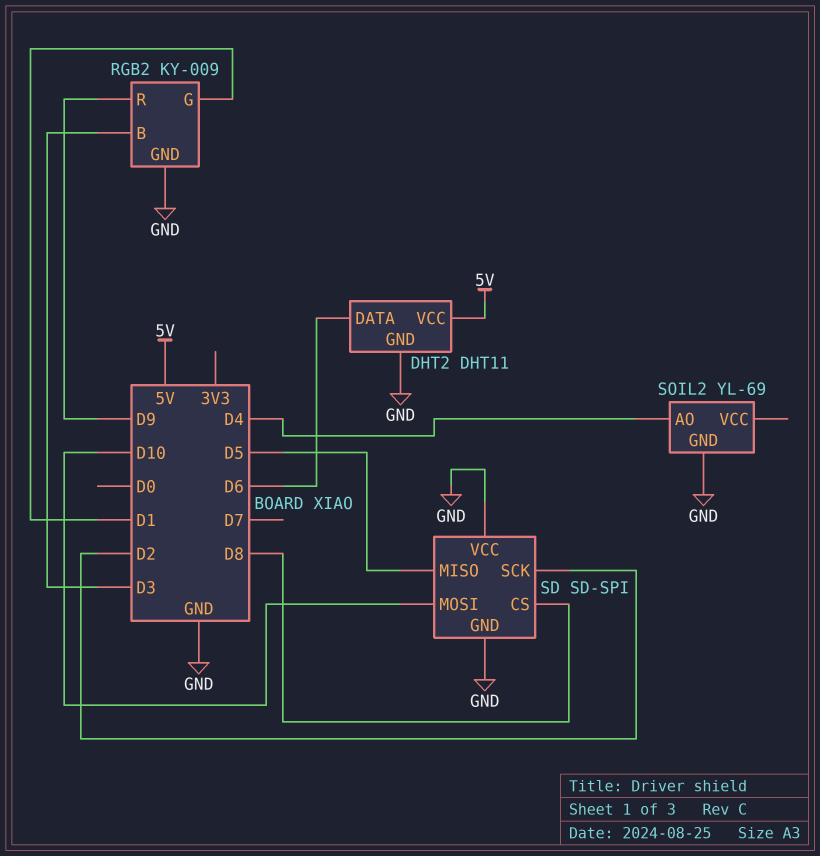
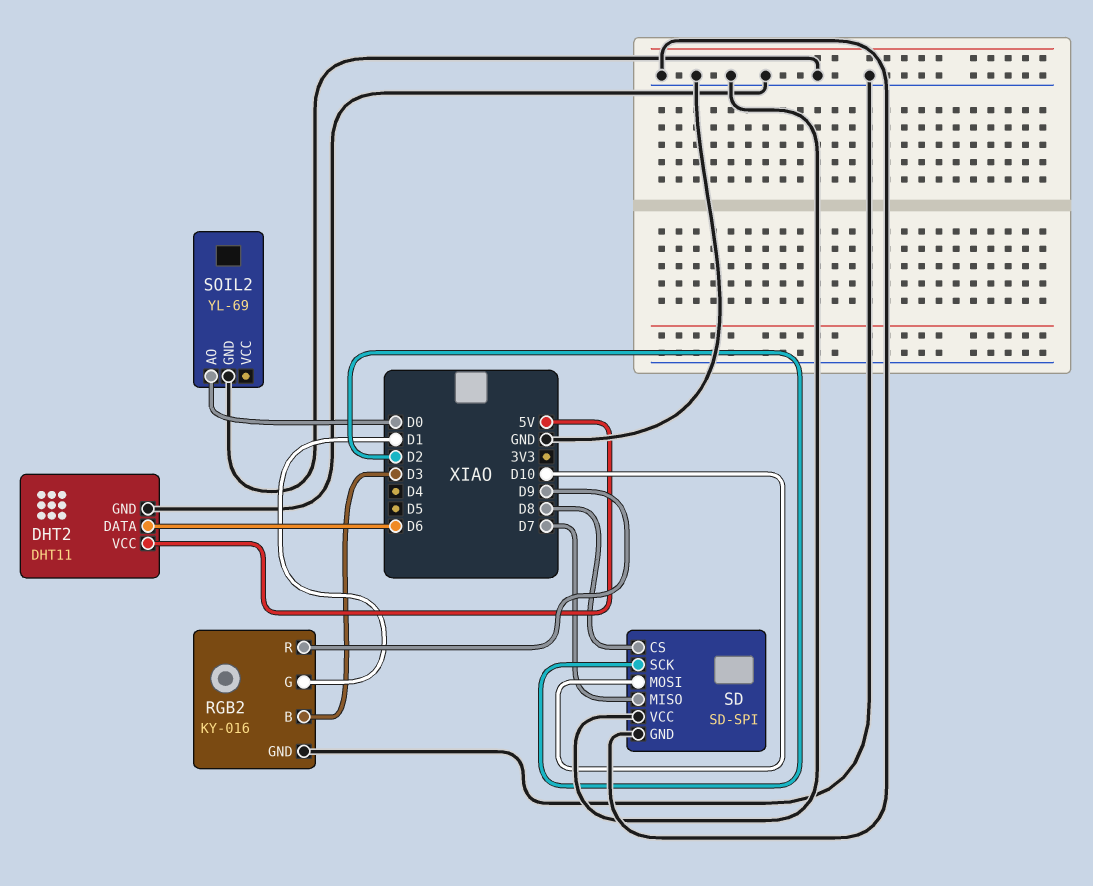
RGB2: KY-009 -> KY-016
SD pin MISO: D5 -> D7
SOIL2 pin AO: D4 -> D0

